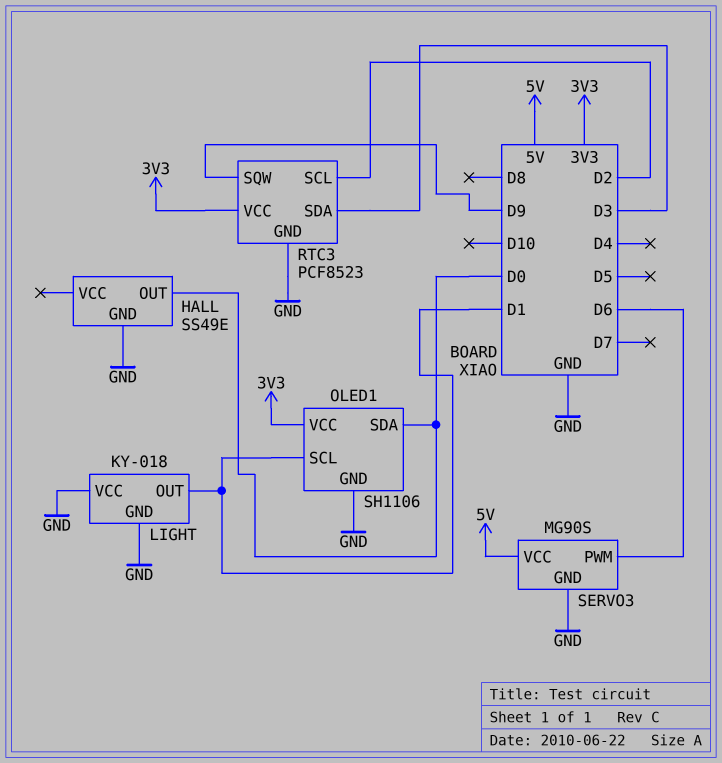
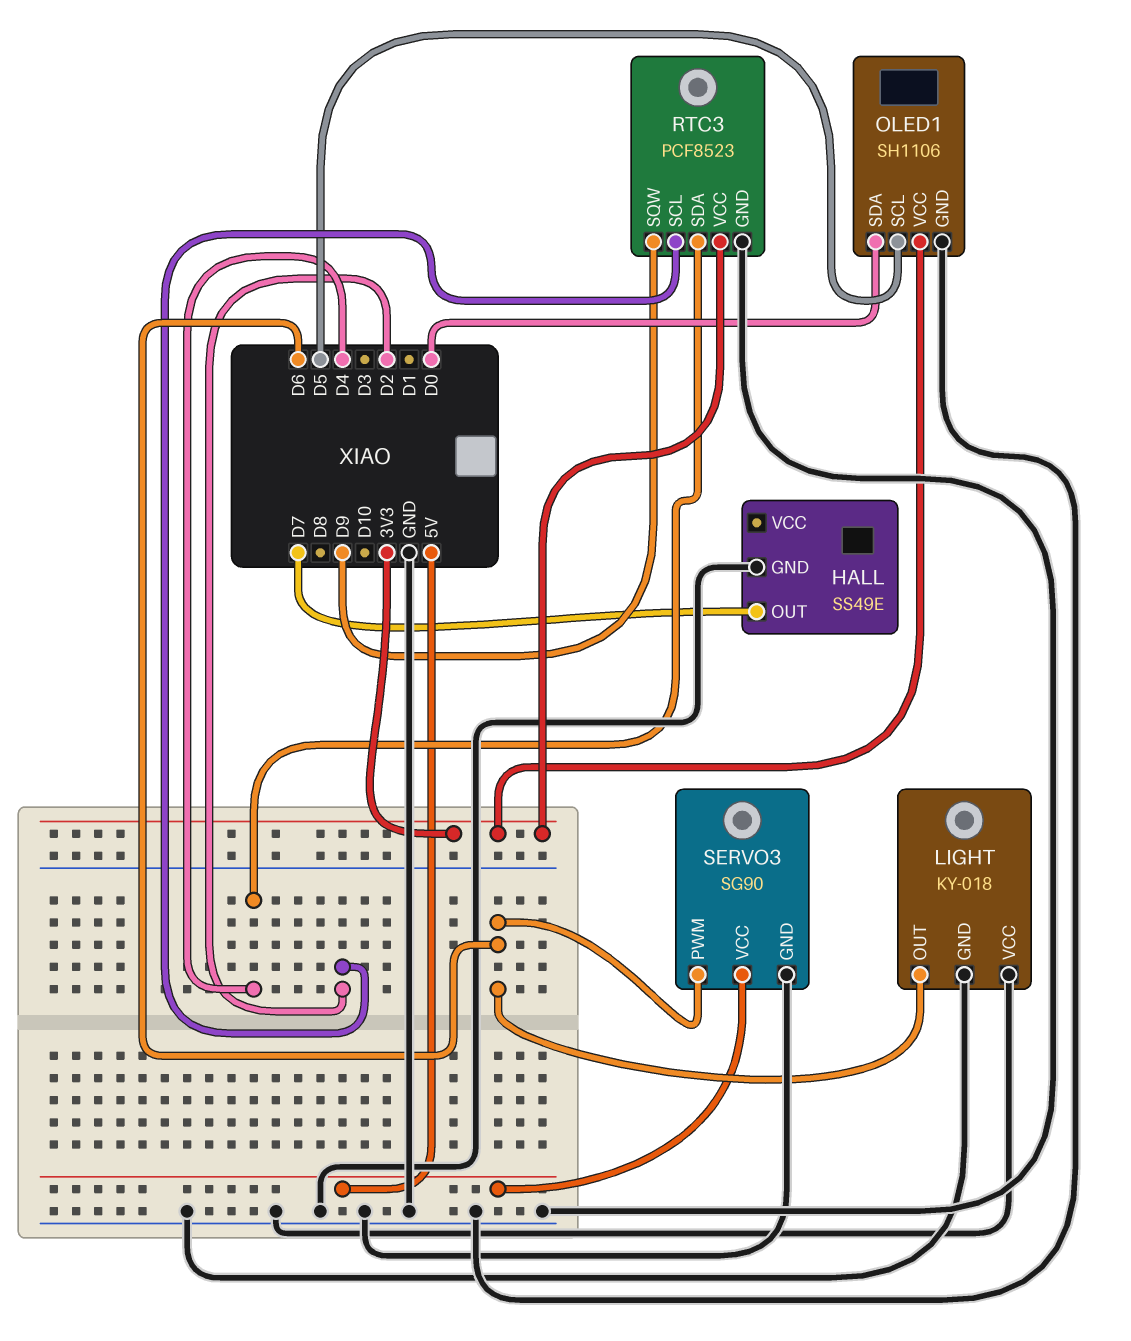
HALL pin OUT: D0 -> D7
LIGHT pin OUT: D1 -> D6
OLED1 pin SCL: D1 -> D5
RTC3 pin SDA: D3 -> D4
SERVO3: MG90S -> SG90

